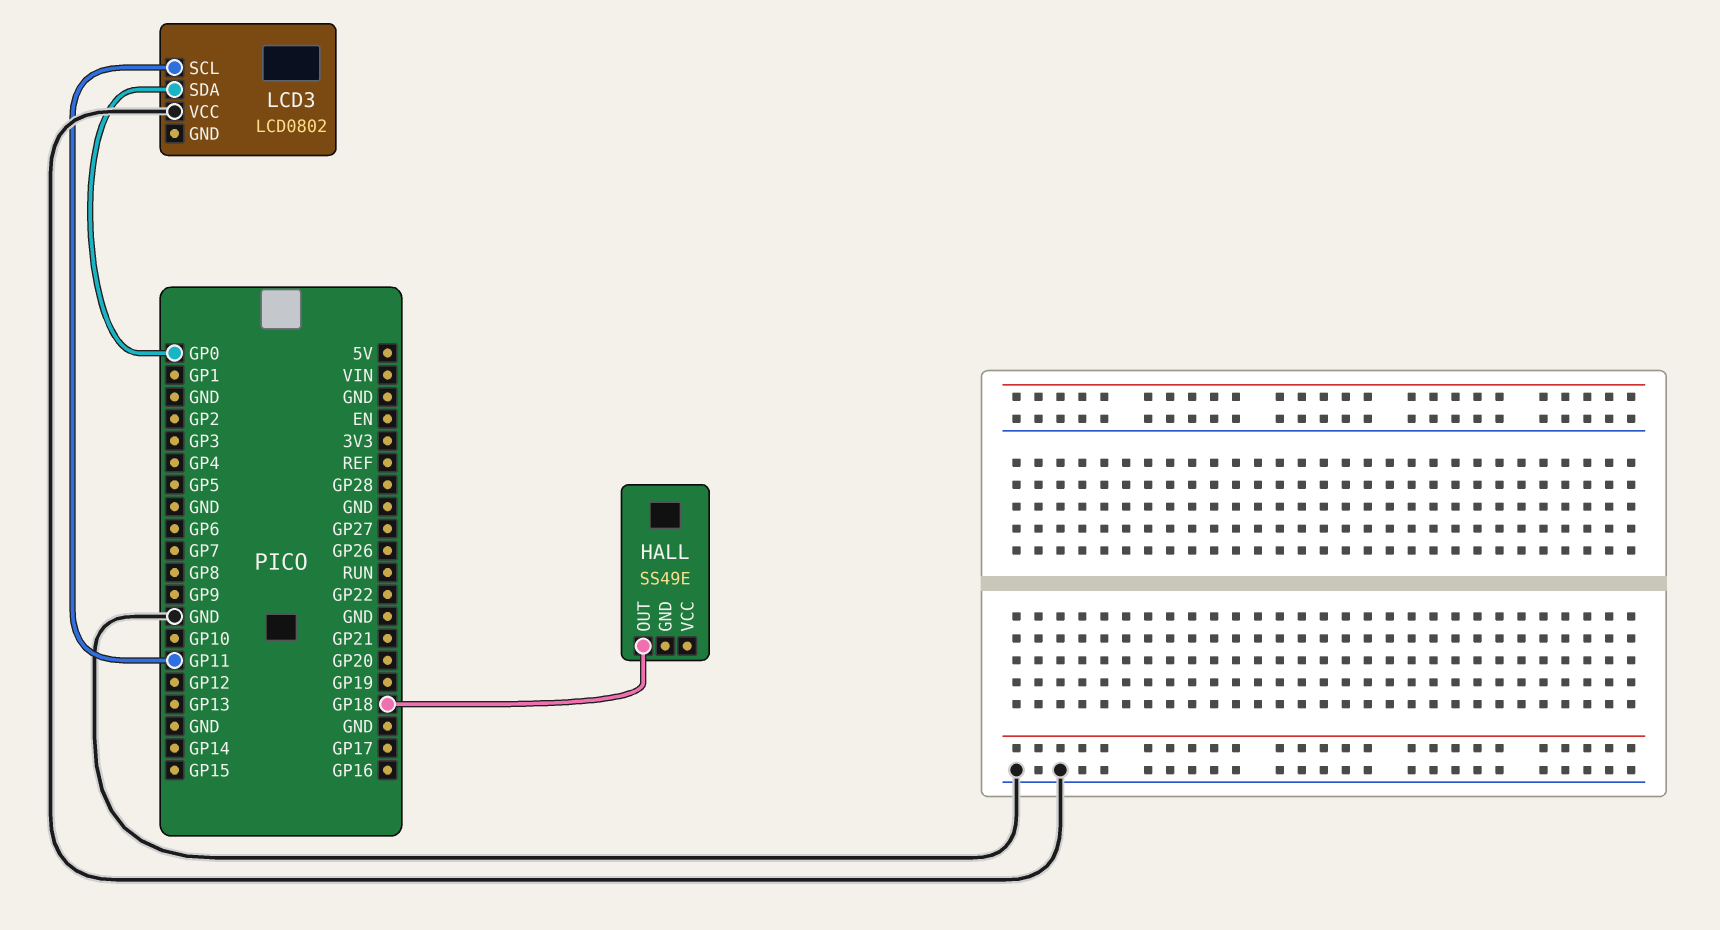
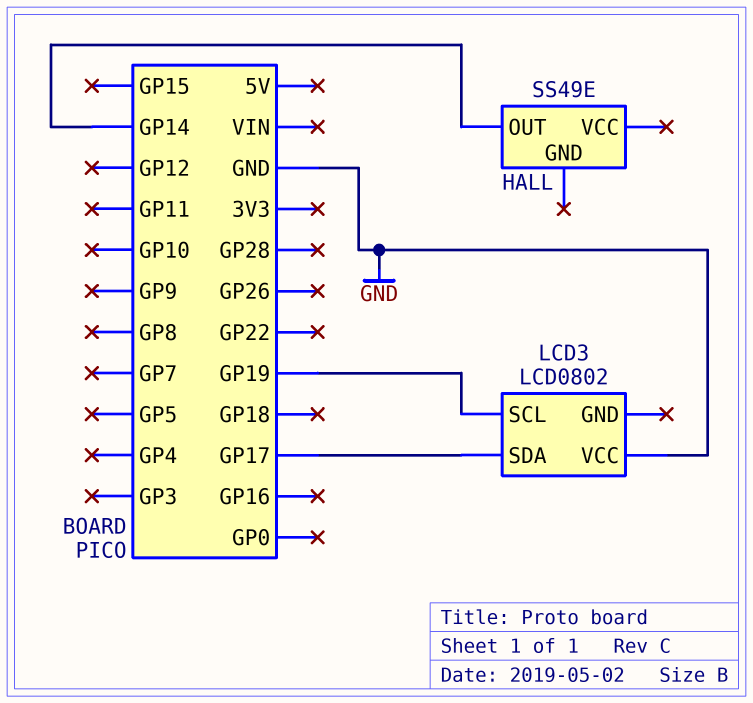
HALL pin OUT: GP18 -> GP14
LCD3 pin SCL: GP11 -> GP19
LCD3 pin SDA: GP0 -> GP17

